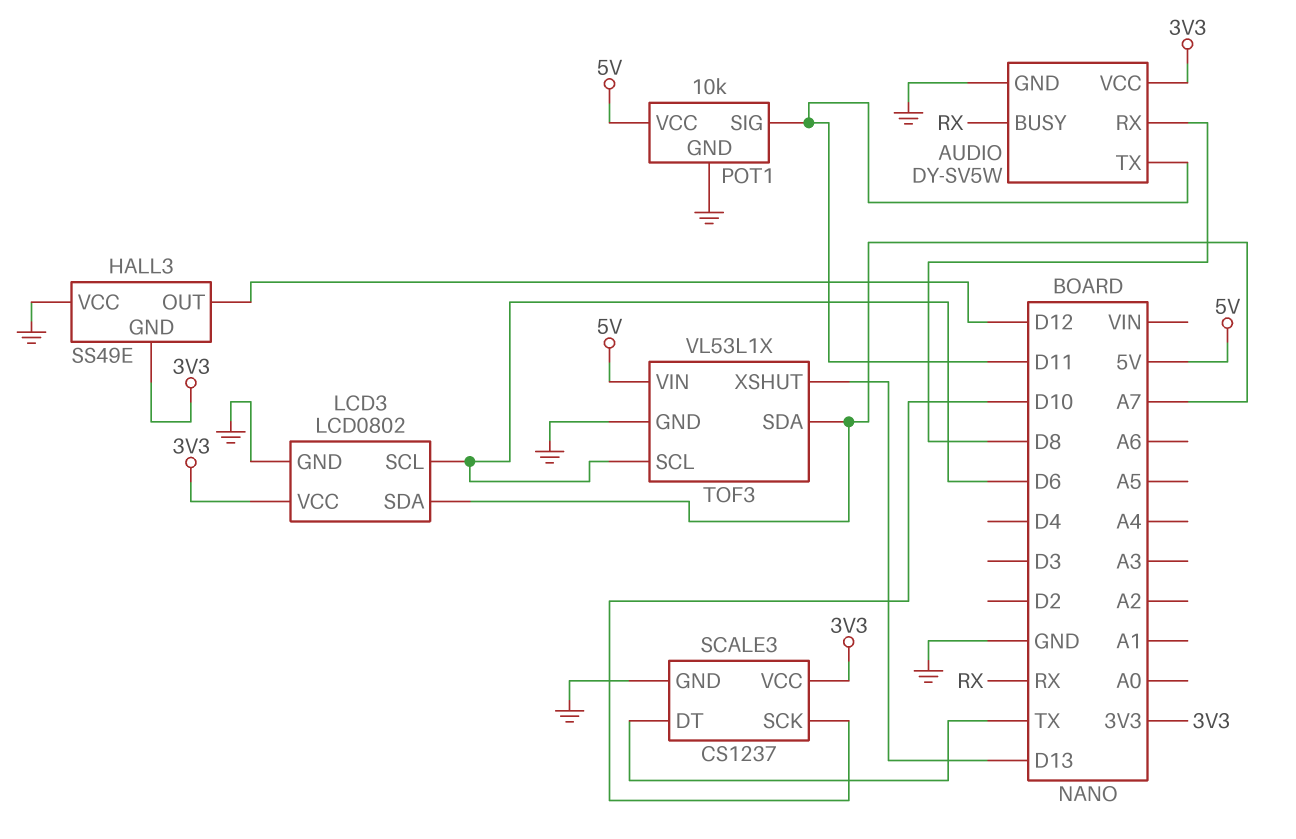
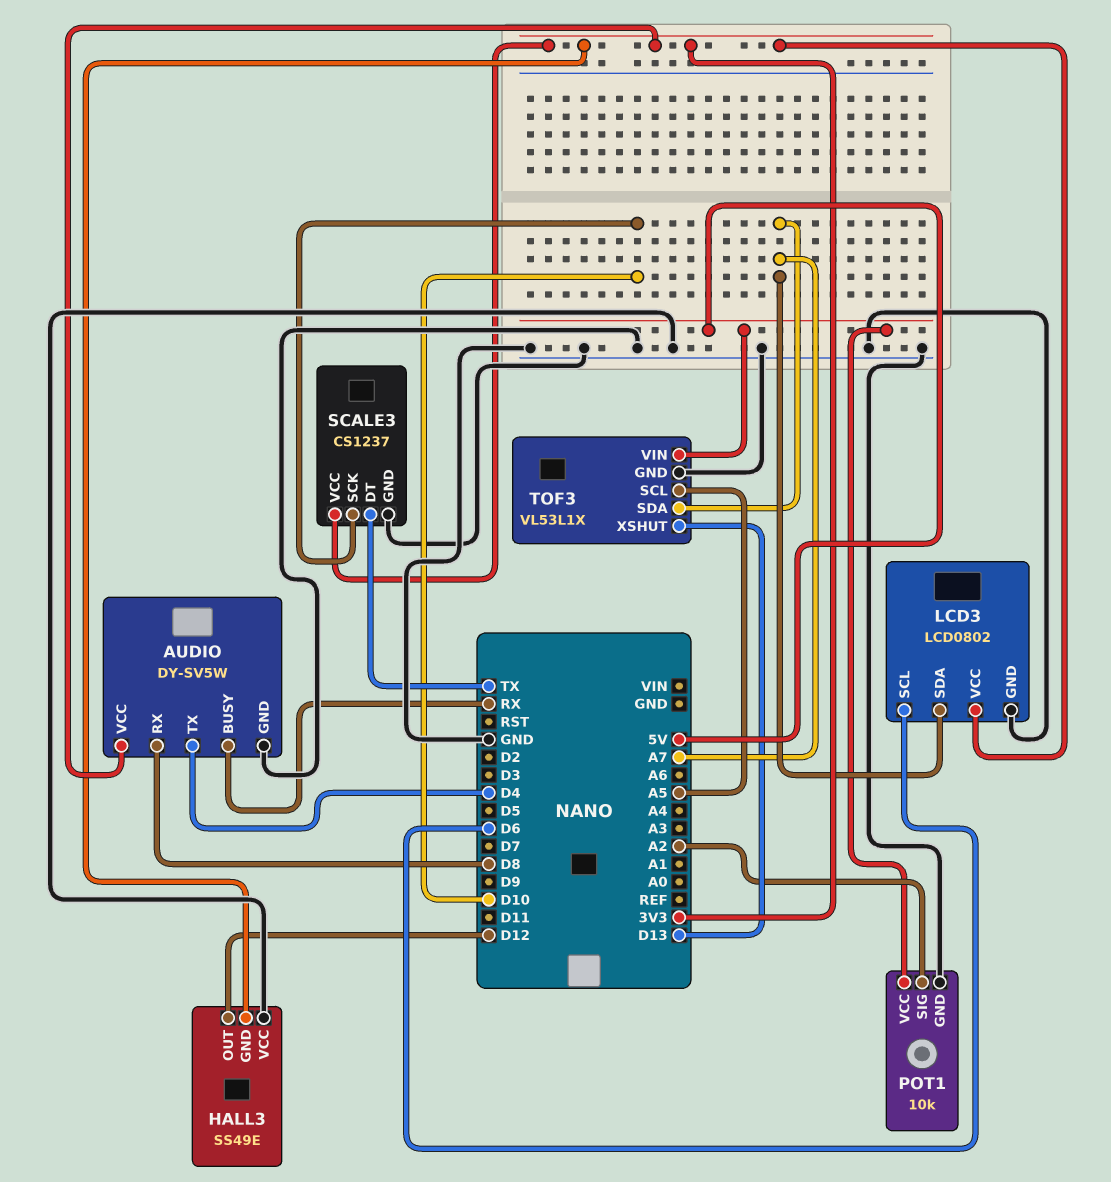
AUDIO pin TX: D11 -> D4
POT1 pin SIG: D11 -> A2
TOF3 pin SCL: D6 -> A5

